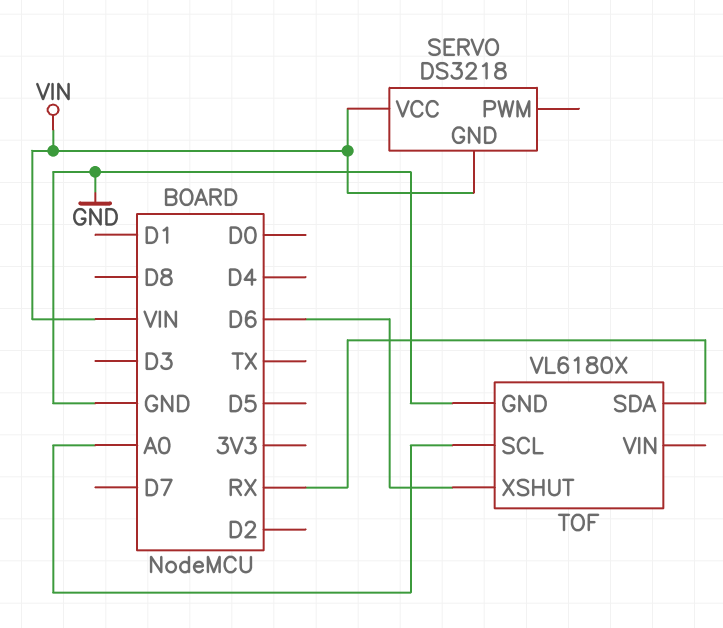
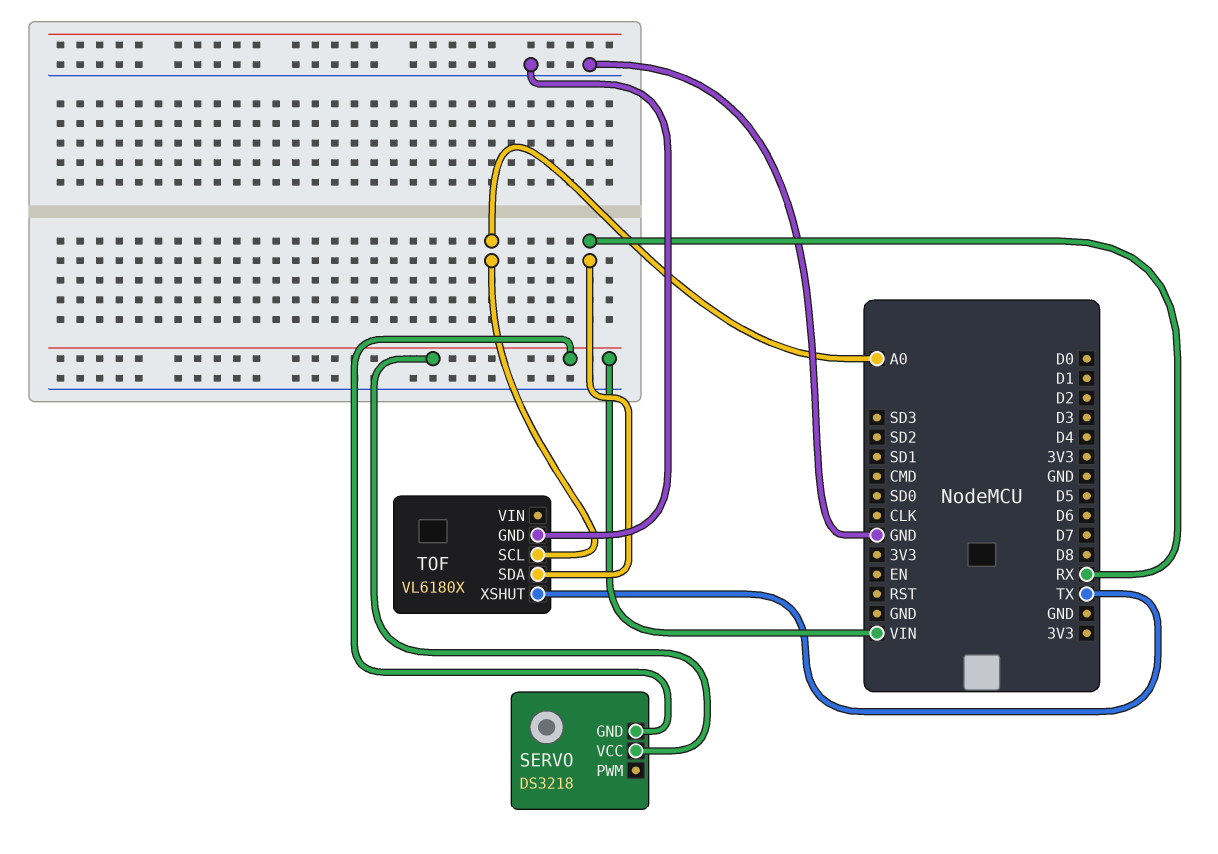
TOF pin XSHUT: D6 -> TX

